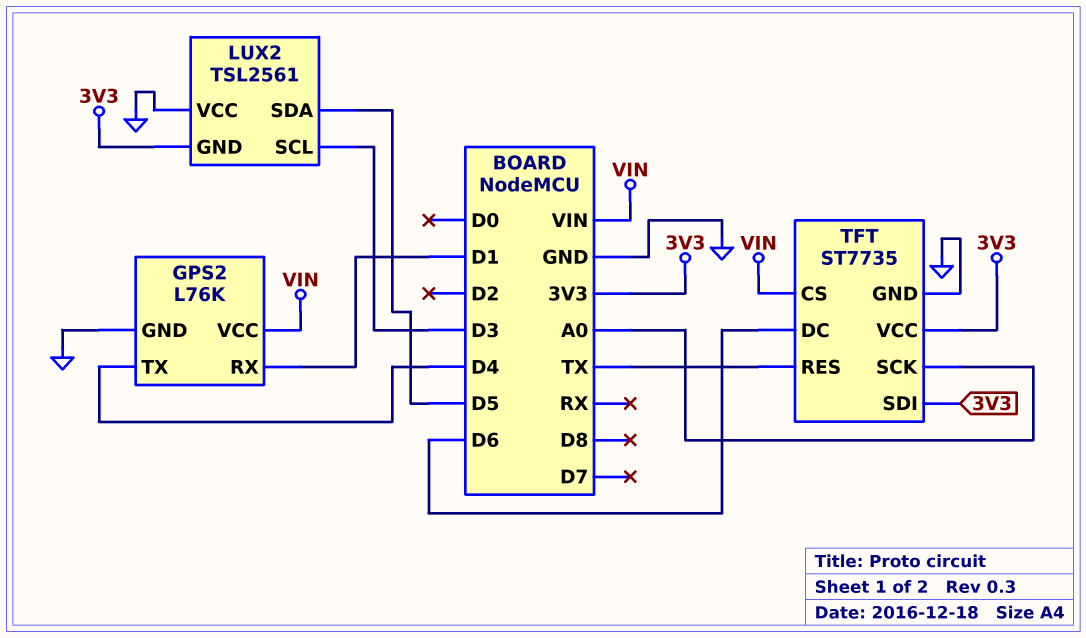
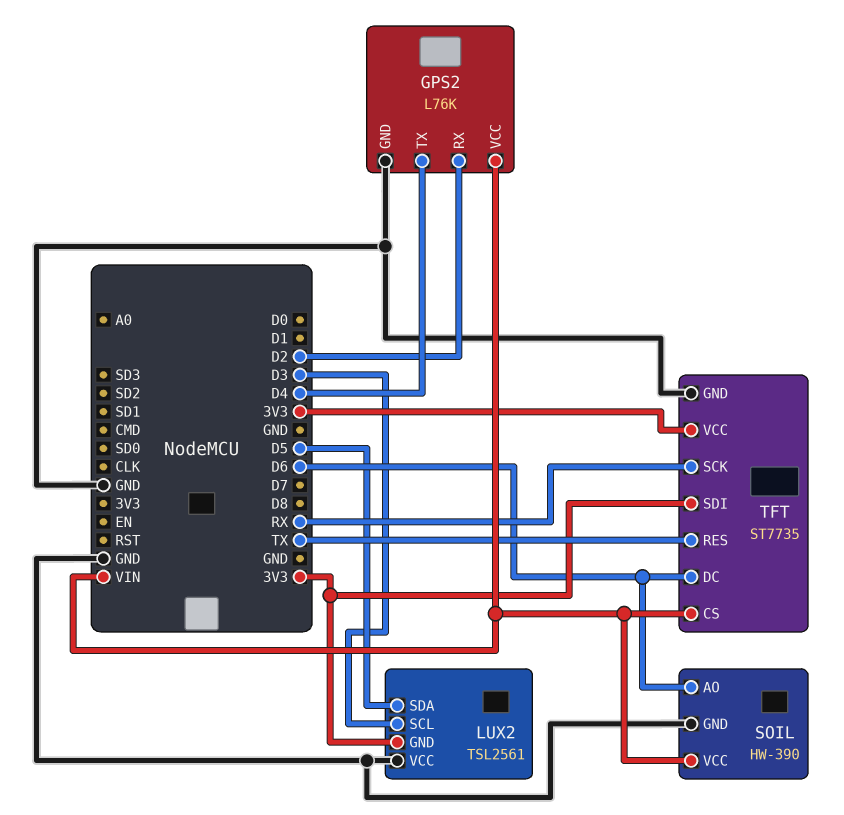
GPS2 pin RX: D1 -> D2
SOIL: none -> HW-390
SOIL pin AO: none -> D6
SOIL pin GND: none -> GND
SOIL pin VCC: none -> VIN
TFT pin SCK: A0 -> RX

